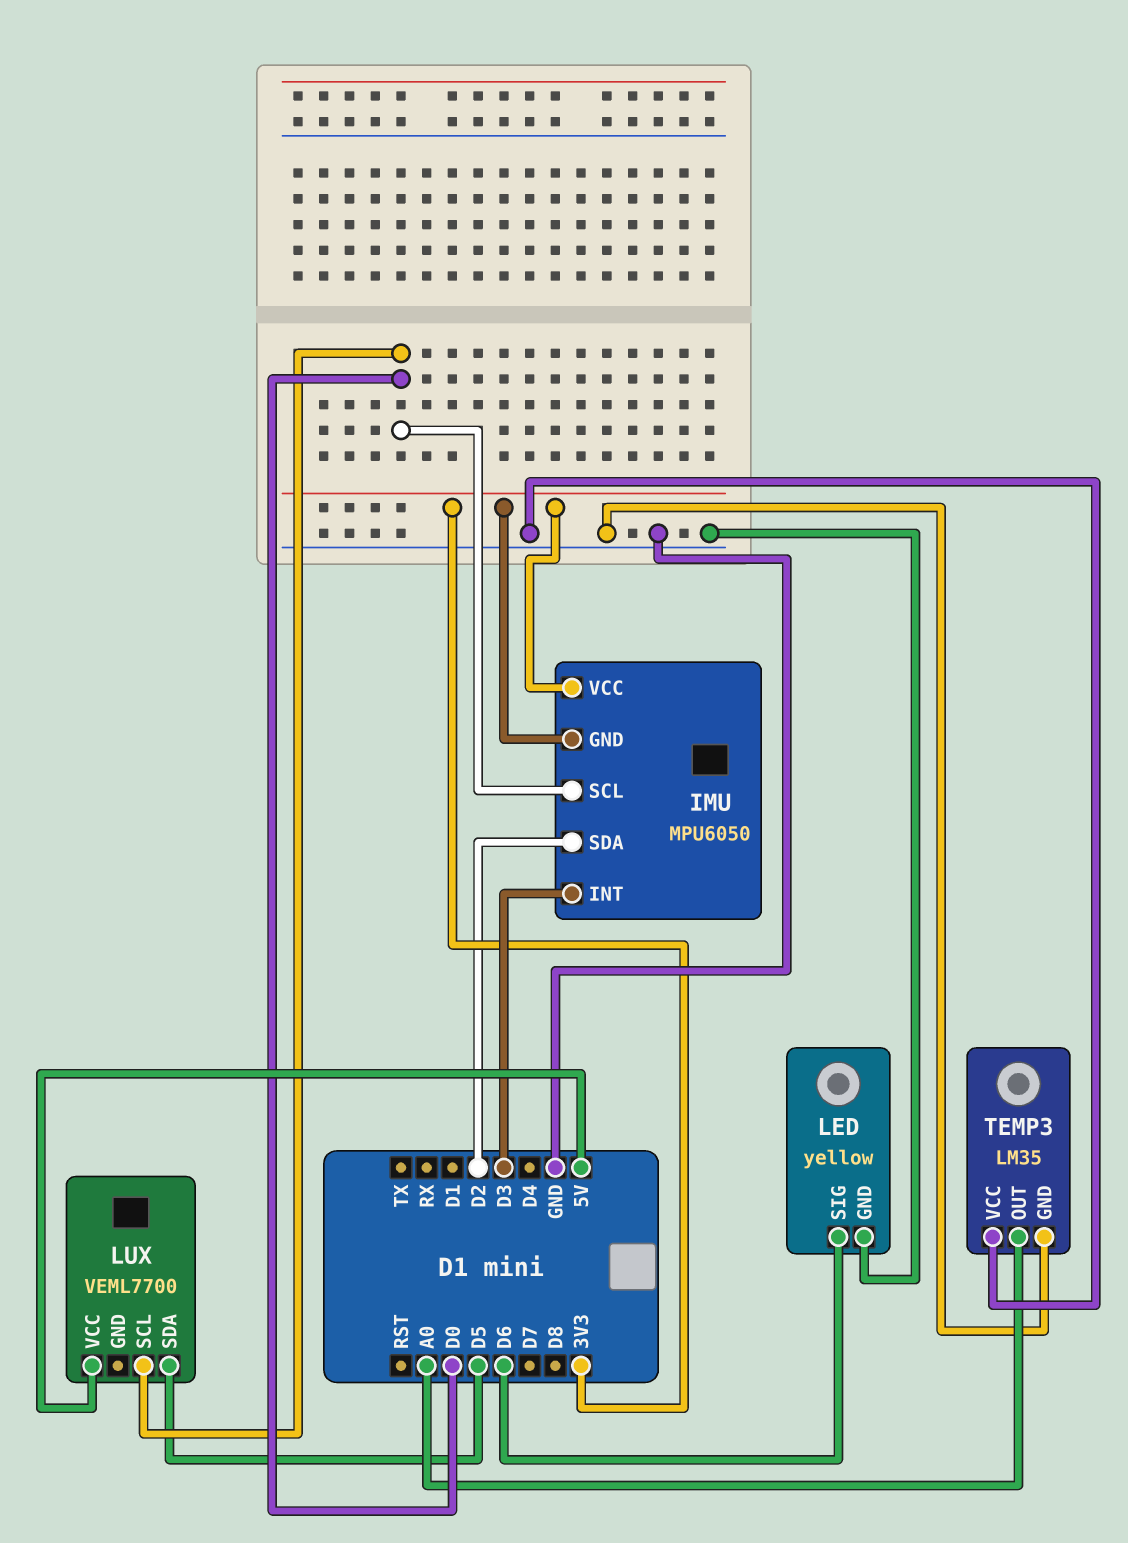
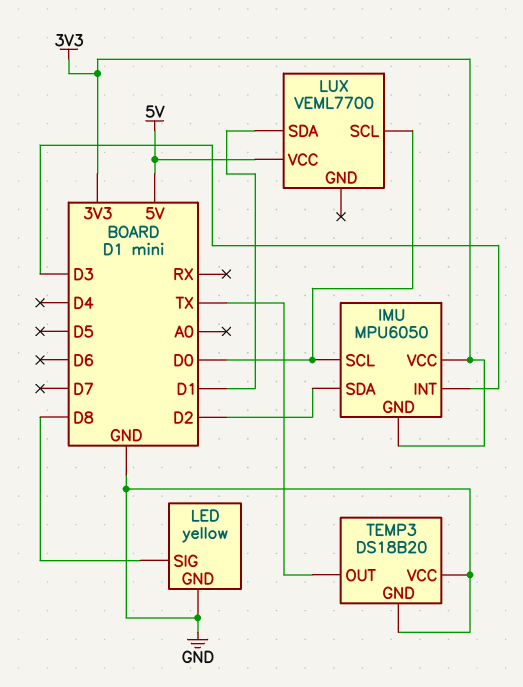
LED pin SIG: D6 -> D8
LUX pin SDA: D5 -> D1
TEMP3: LM35 -> DS18B20
TEMP3 pin OUT: A0 -> TX

